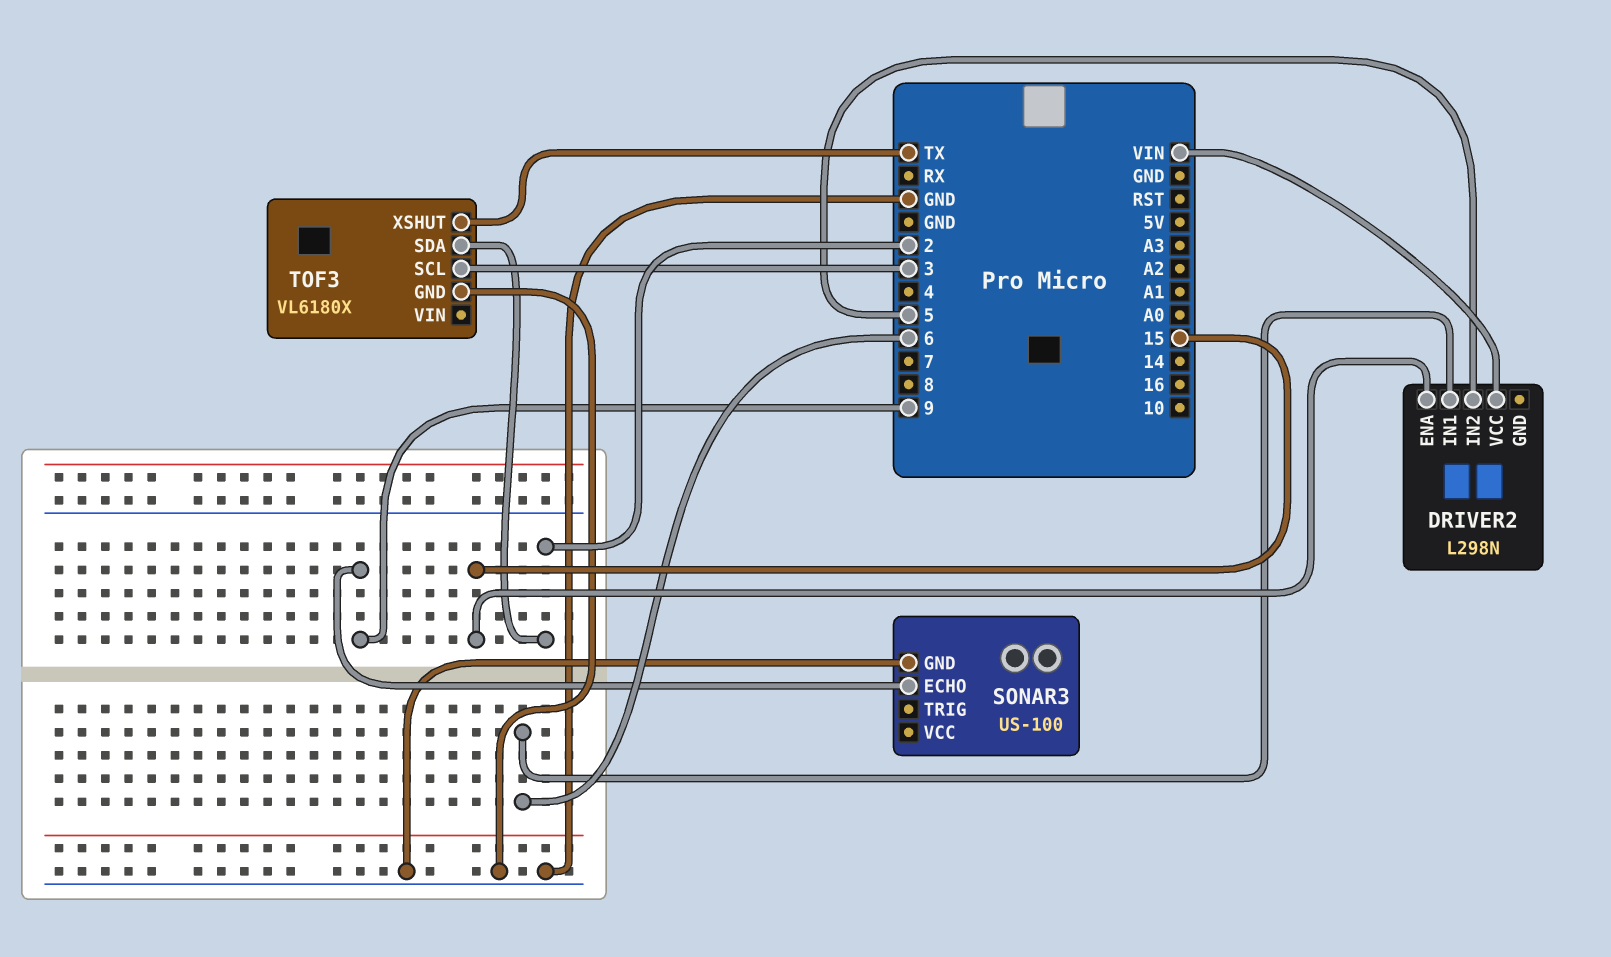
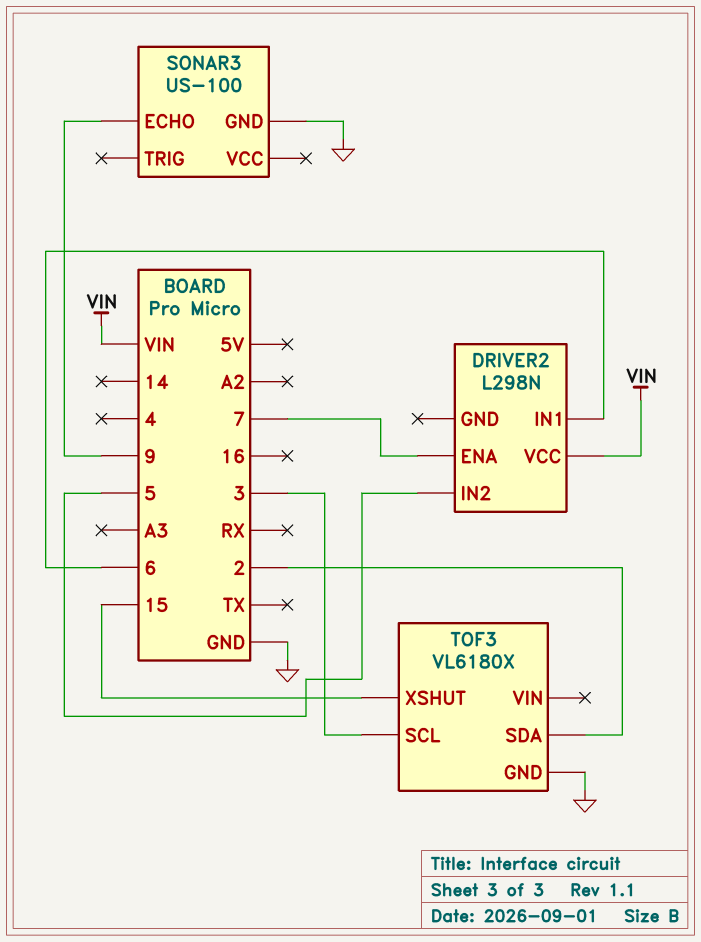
DRIVER2 pin ENA: 15 -> 7
TOF3 pin XSHUT: TX -> 15

